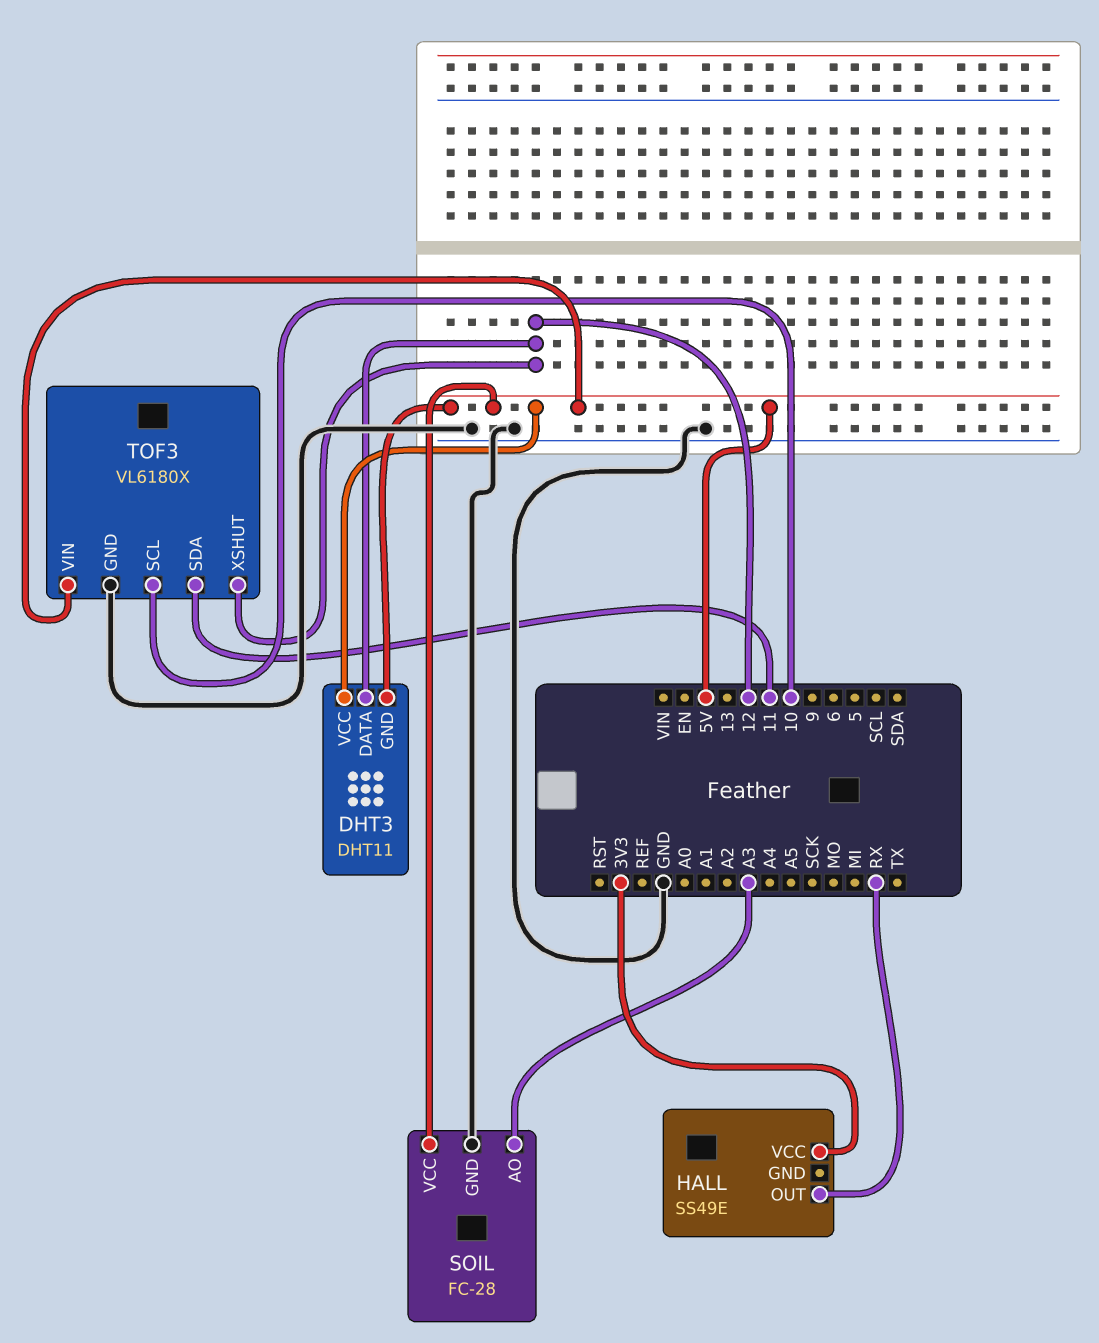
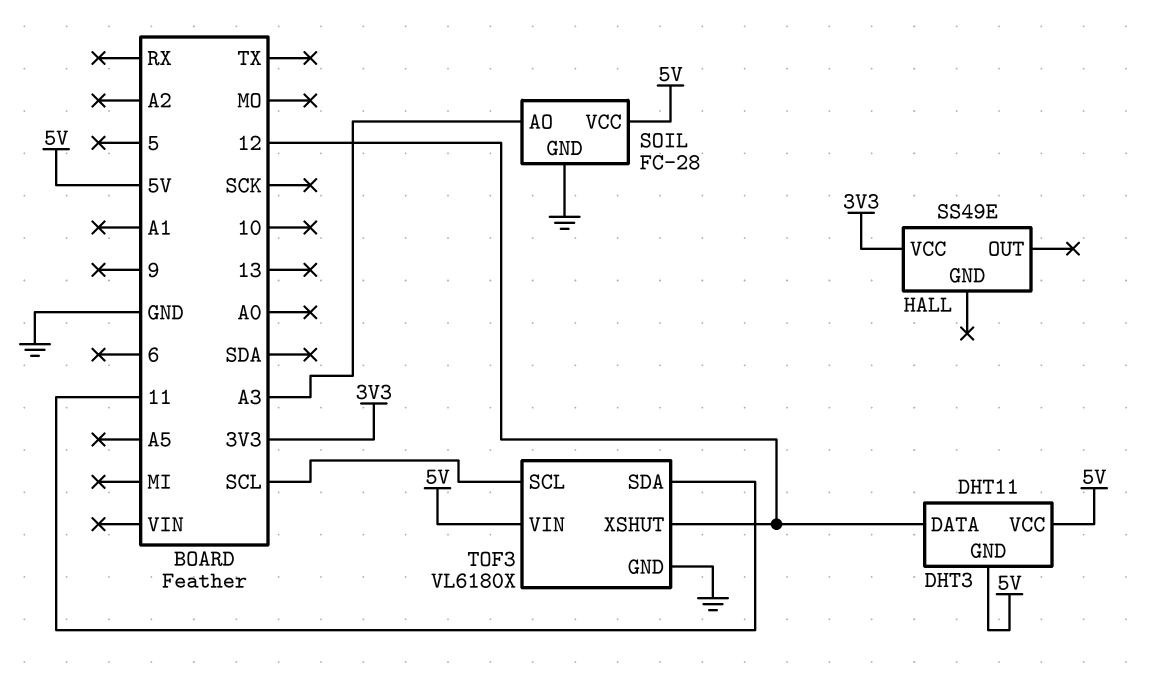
HALL pin OUT: RX -> none
TOF3 pin SCL: 10 -> SCL

